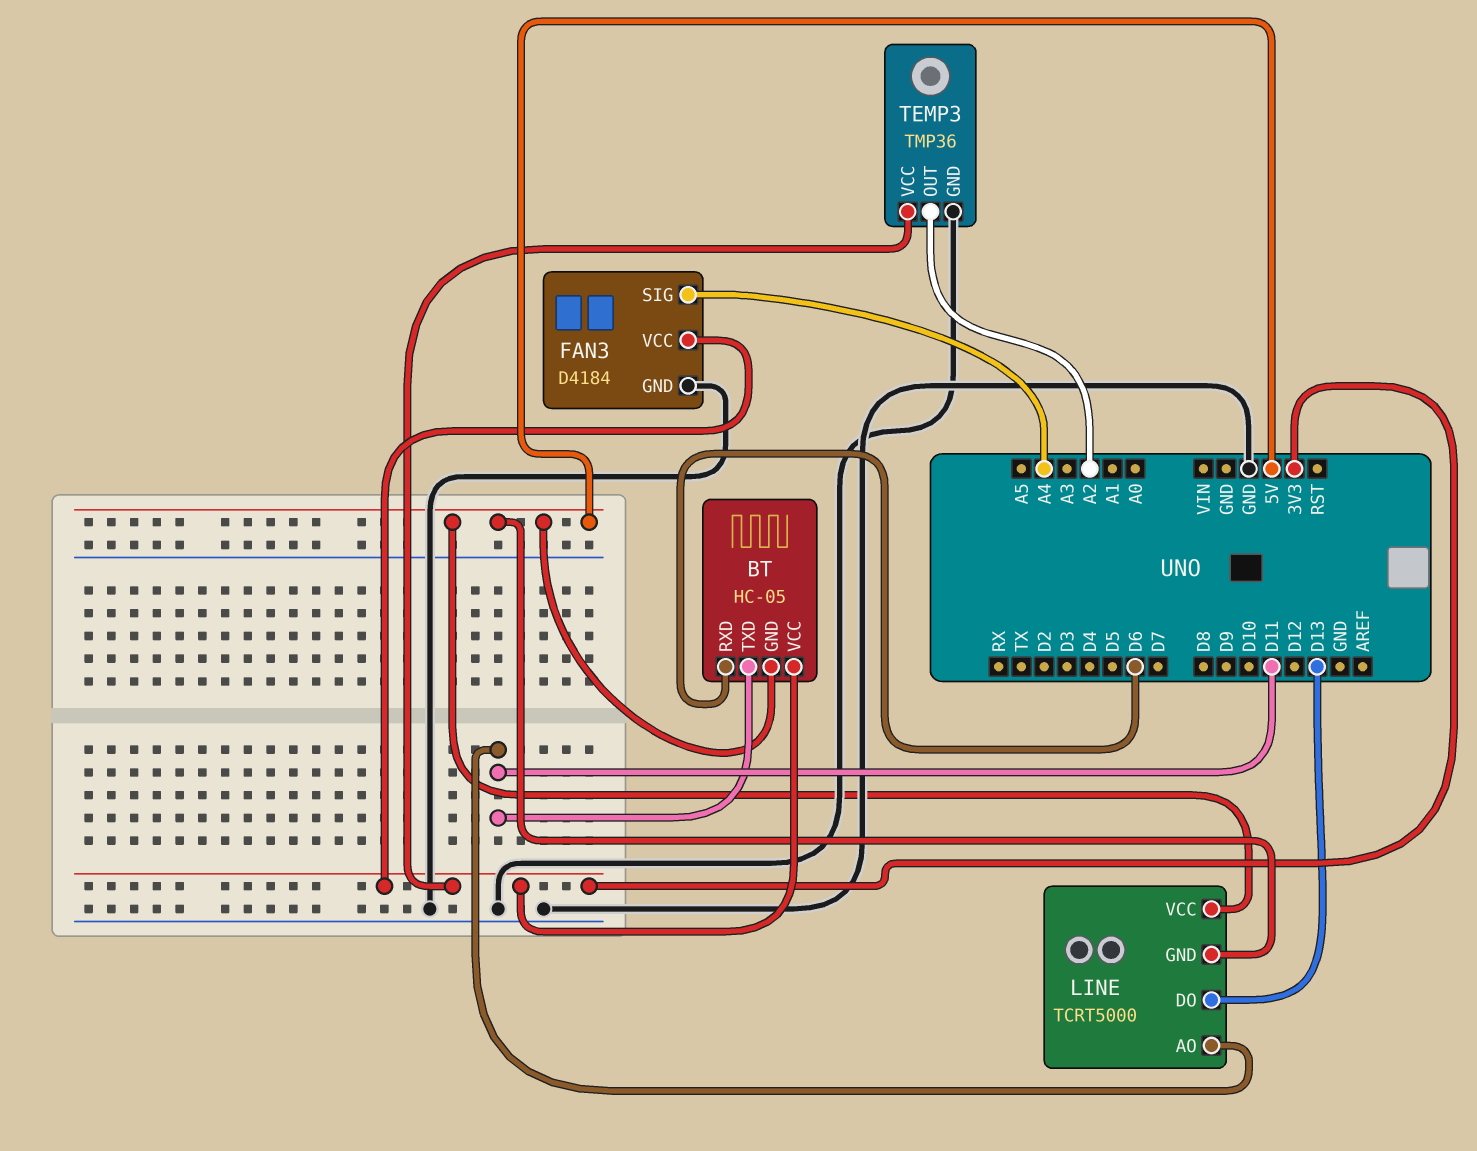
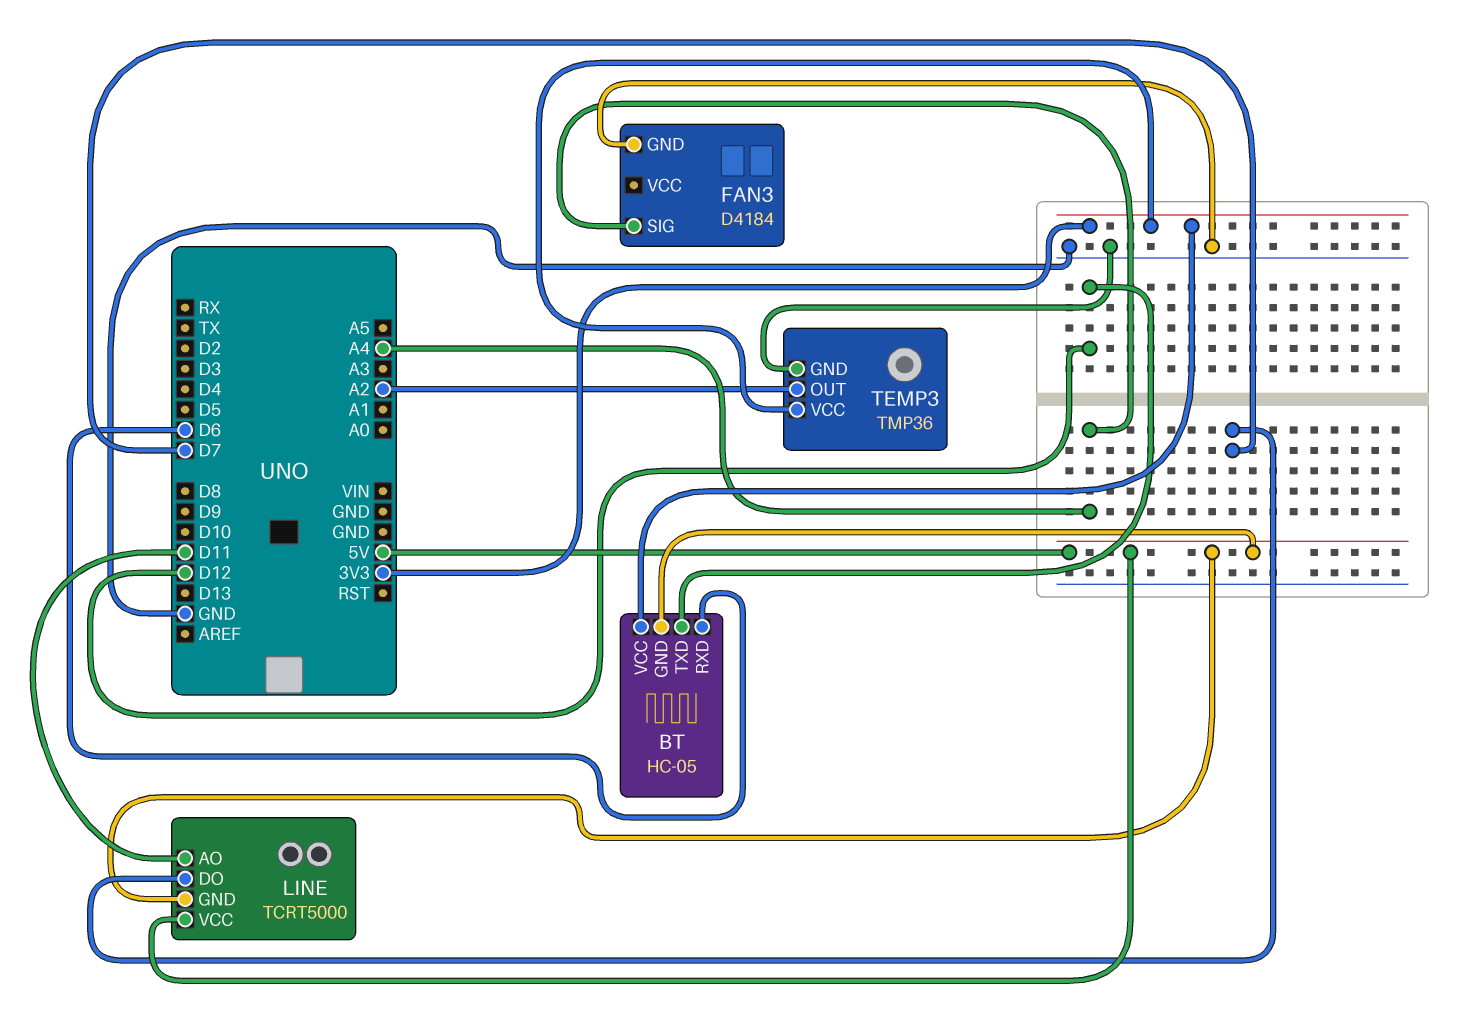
BT pin TXD: D11 -> D12
FAN3 pin VCC: 3V3 -> none
LINE pin DO: D13 -> D7

